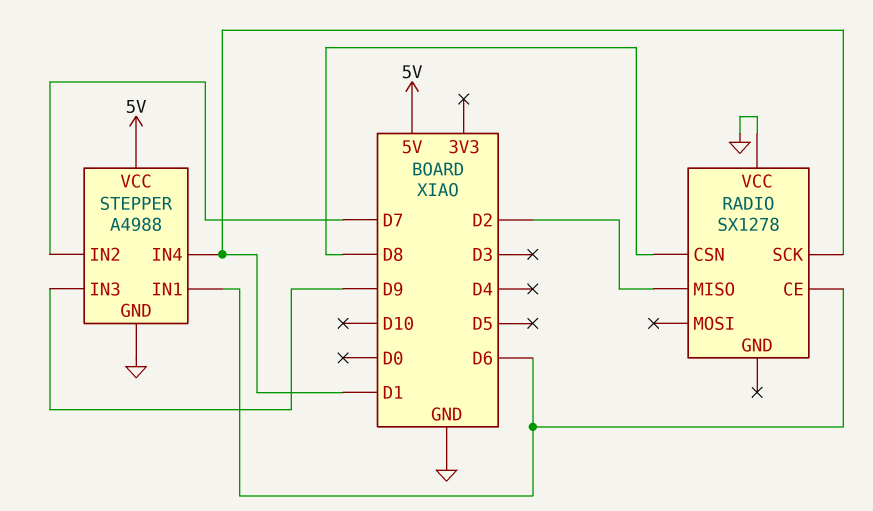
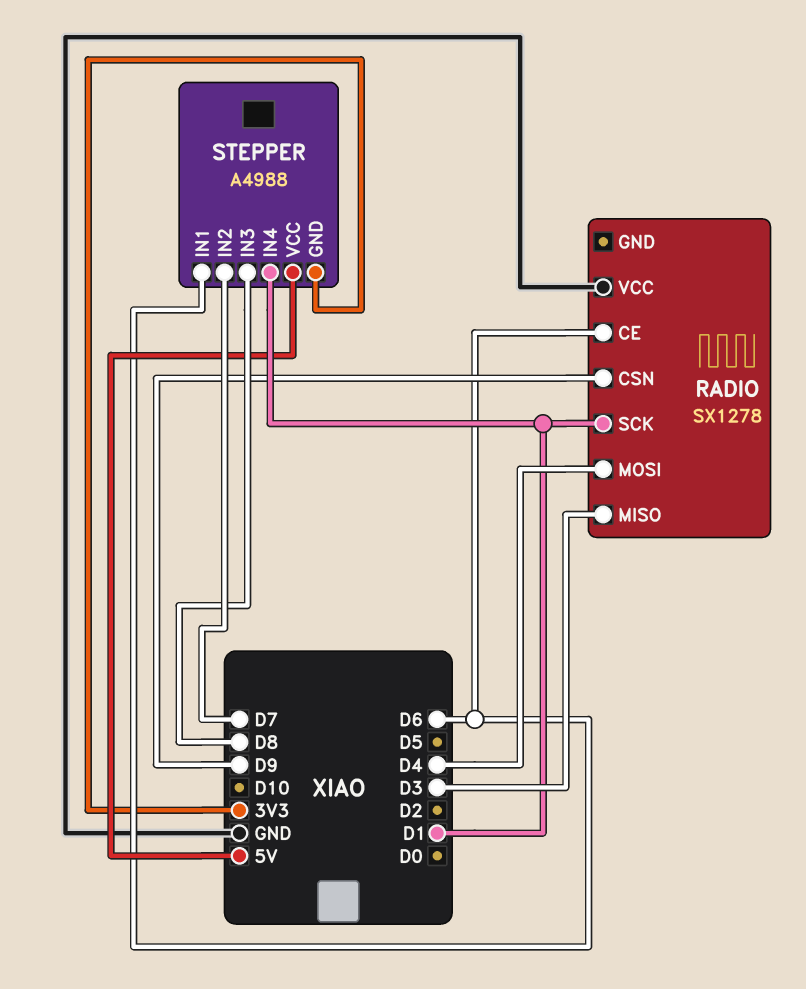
RADIO pin CSN: D8 -> D9
RADIO pin MISO: D2 -> D3
RADIO pin MOSI: none -> D4
STEPPER pin GND: GND -> 3V3
STEPPER pin IN3: D9 -> D8

